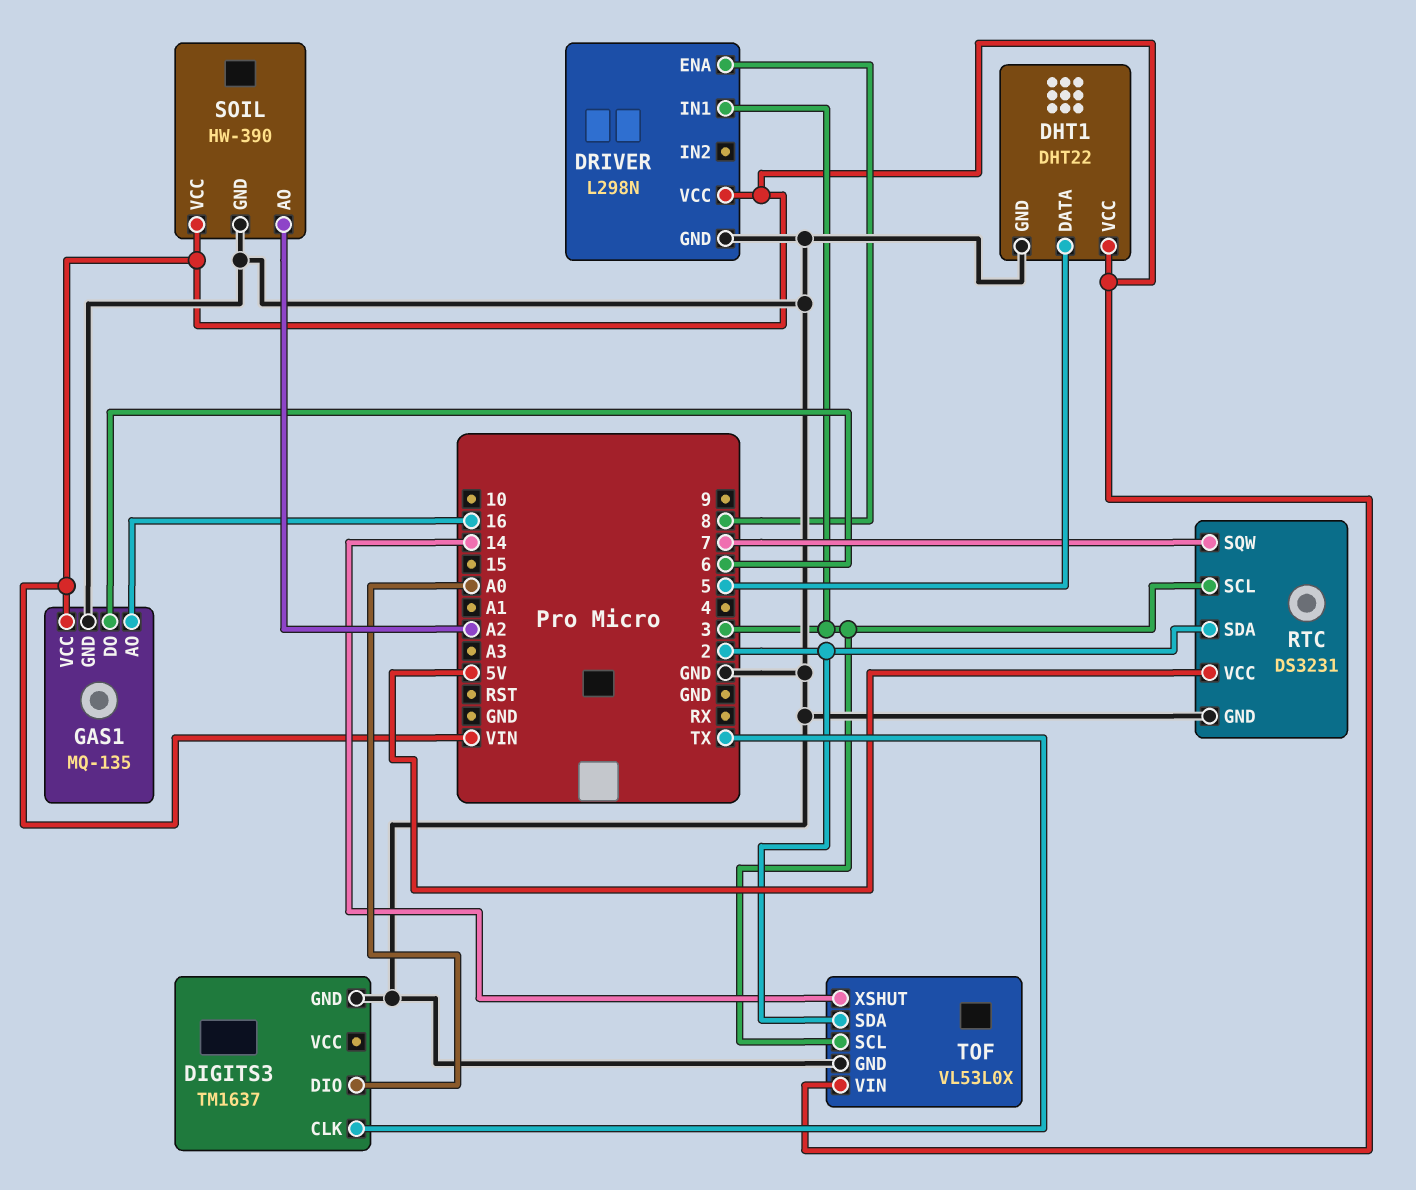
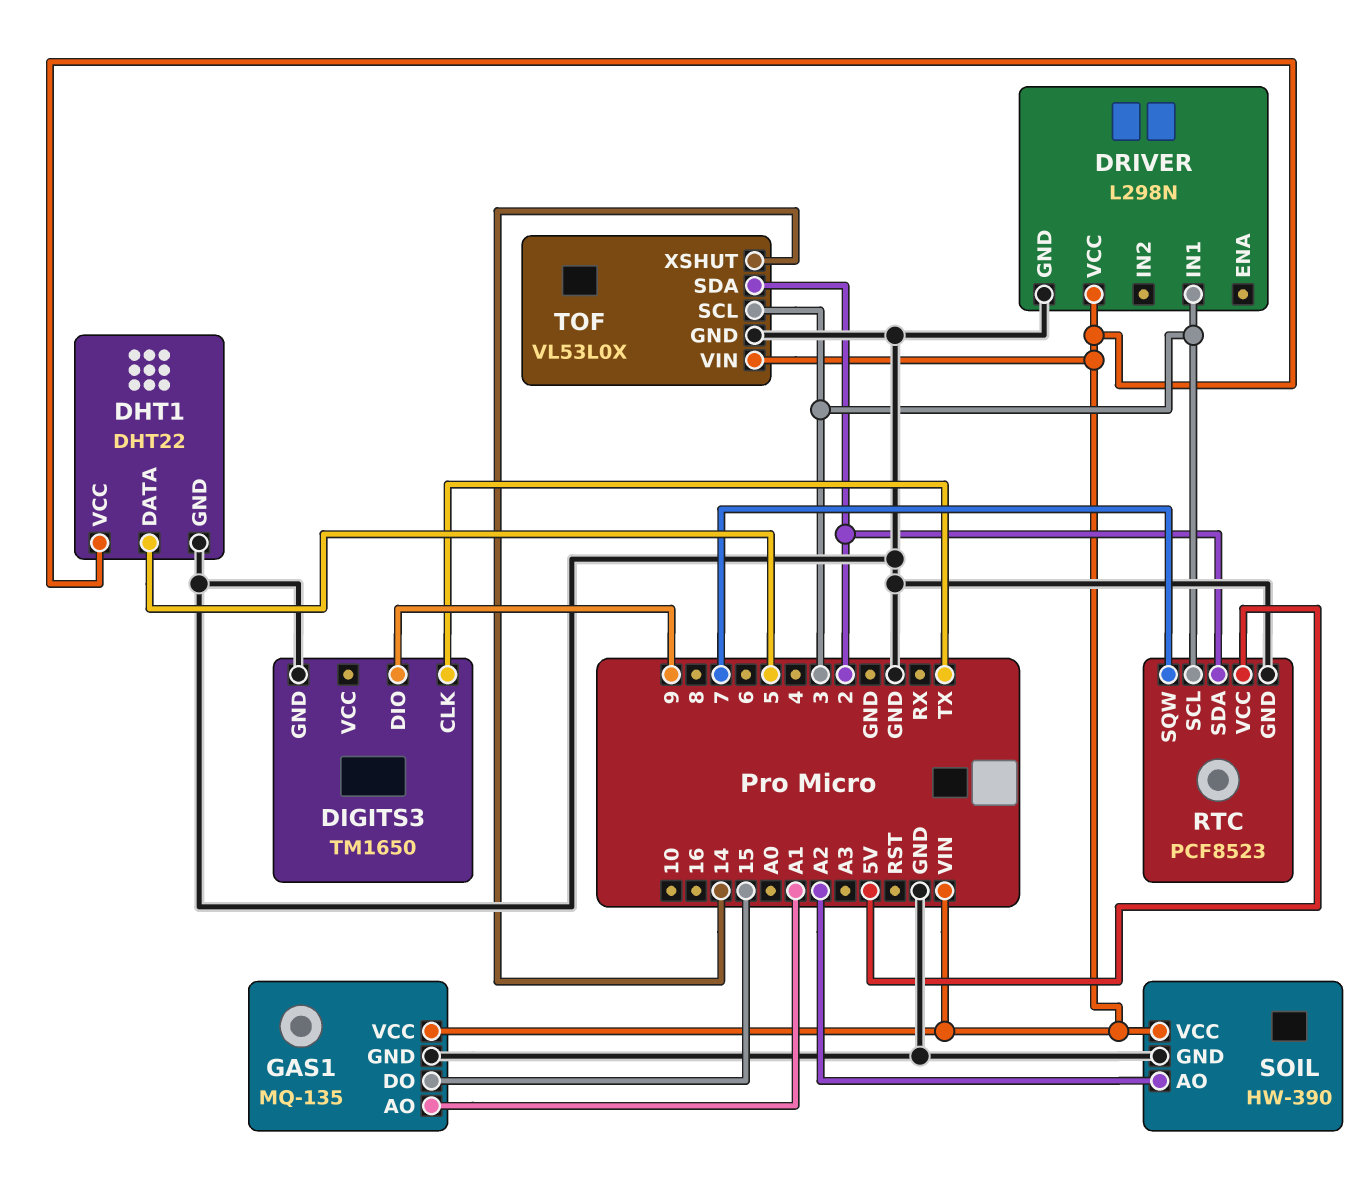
DIGITS3: TM1637 -> TM1650
DIGITS3 pin DIO: A0 -> 9
DRIVER pin ENA: 8 -> none
GAS1 pin AO: 16 -> A1
GAS1 pin DO: 6 -> 15
RTC: DS3231 -> PCF8523

